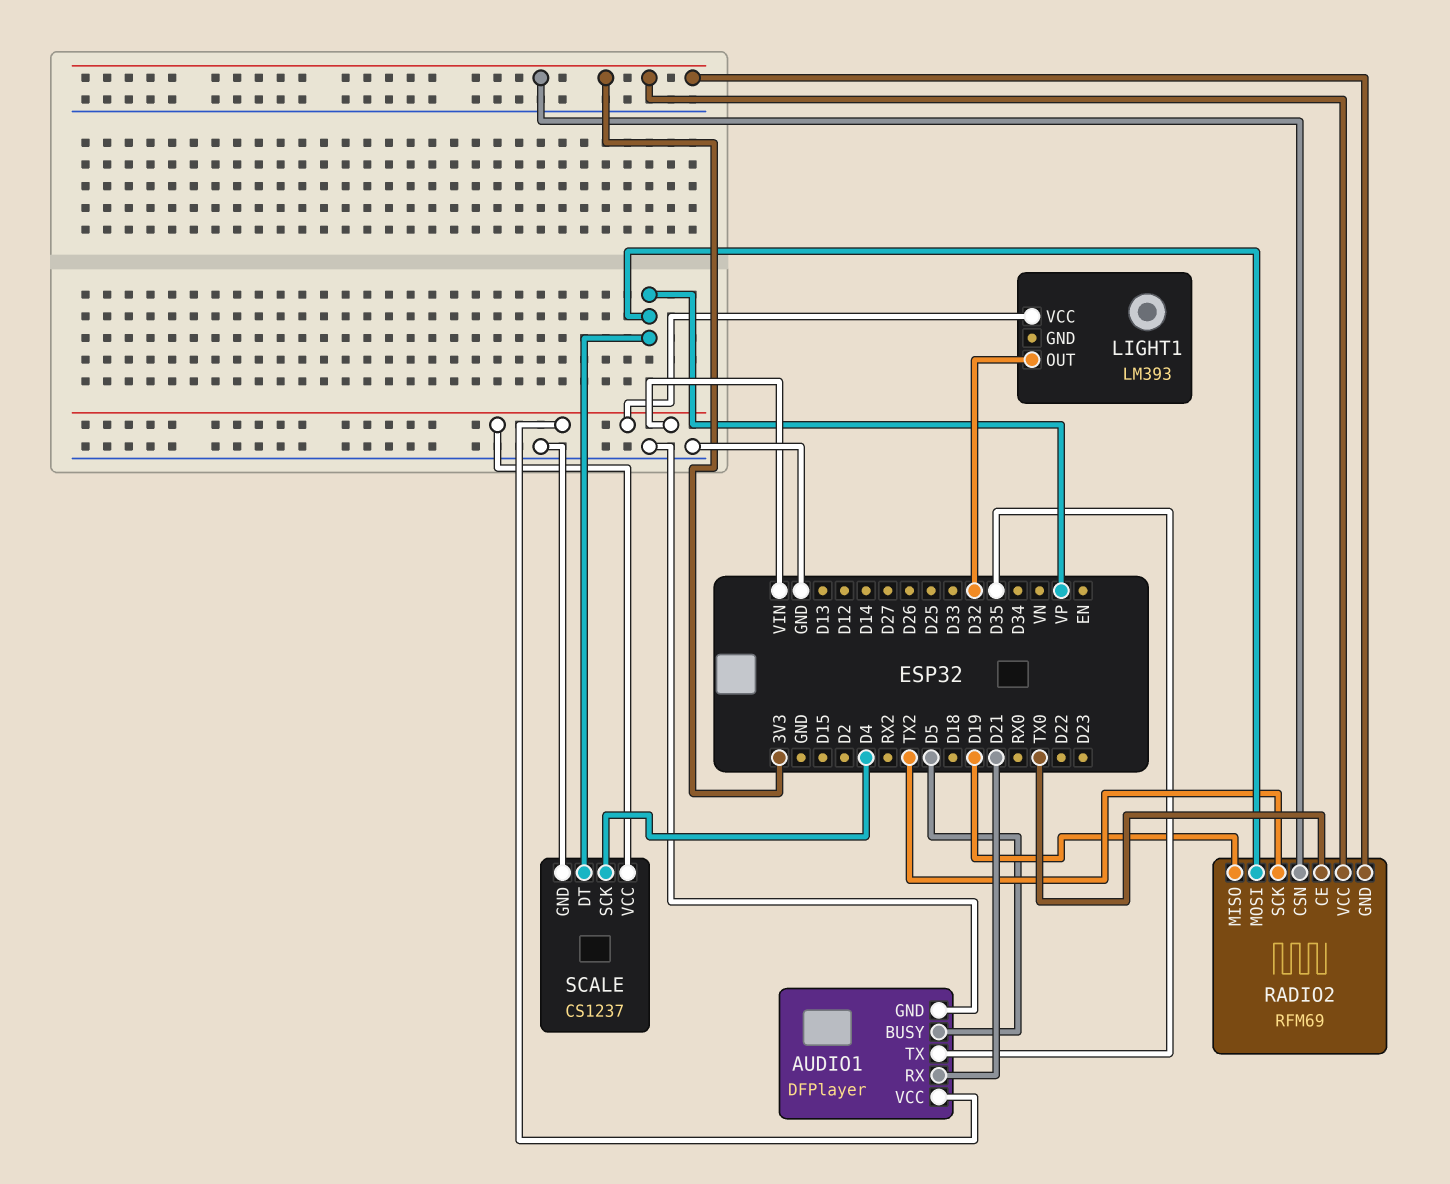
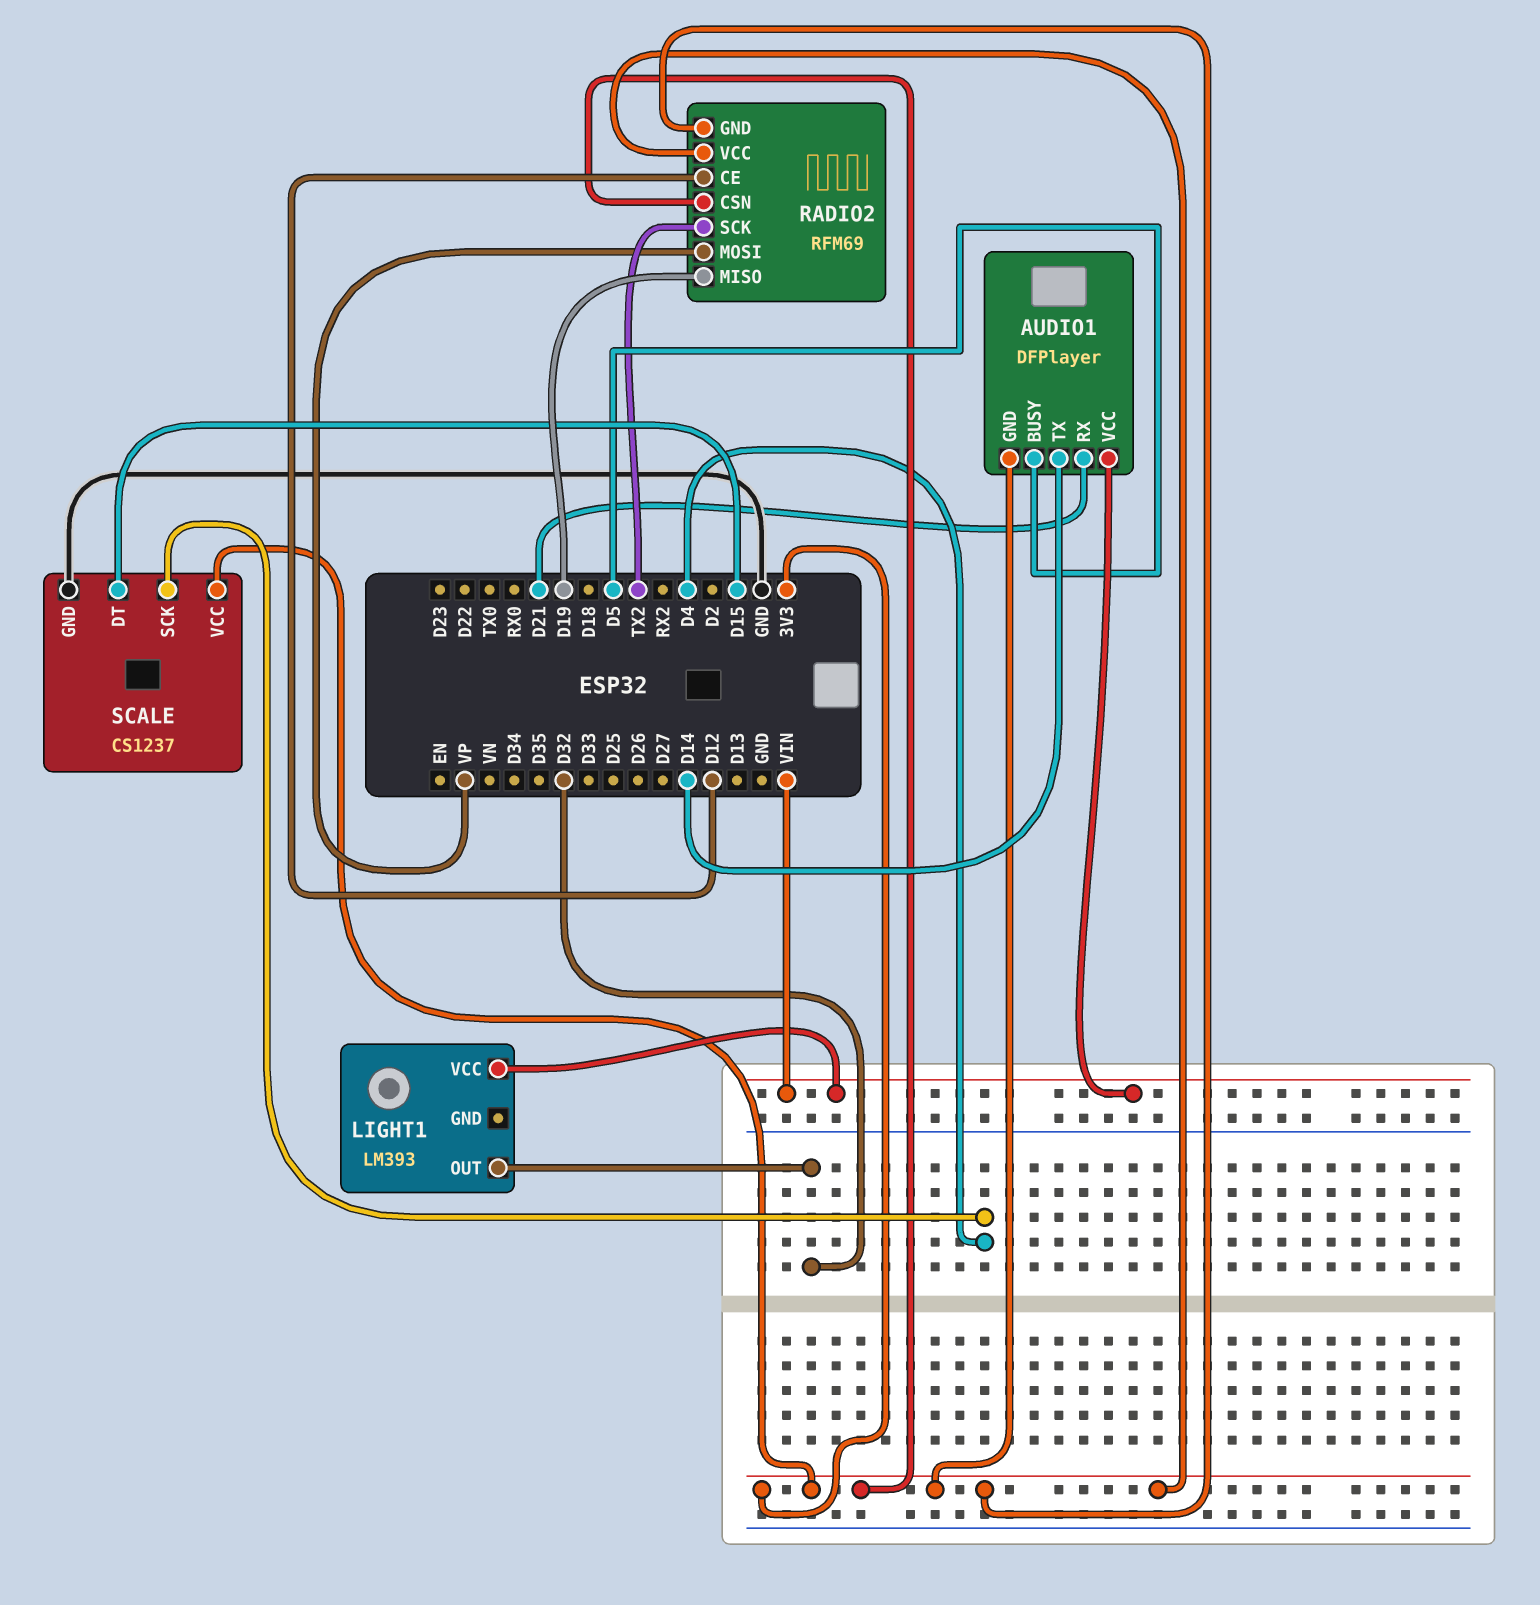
AUDIO1 pin GND: GND -> 3V3
AUDIO1 pin TX: D35 -> D14
RADIO2 pin CE: TX0 -> D12
SCALE pin DT: VP -> D15
SCALE pin VCC: VIN -> 3V3

